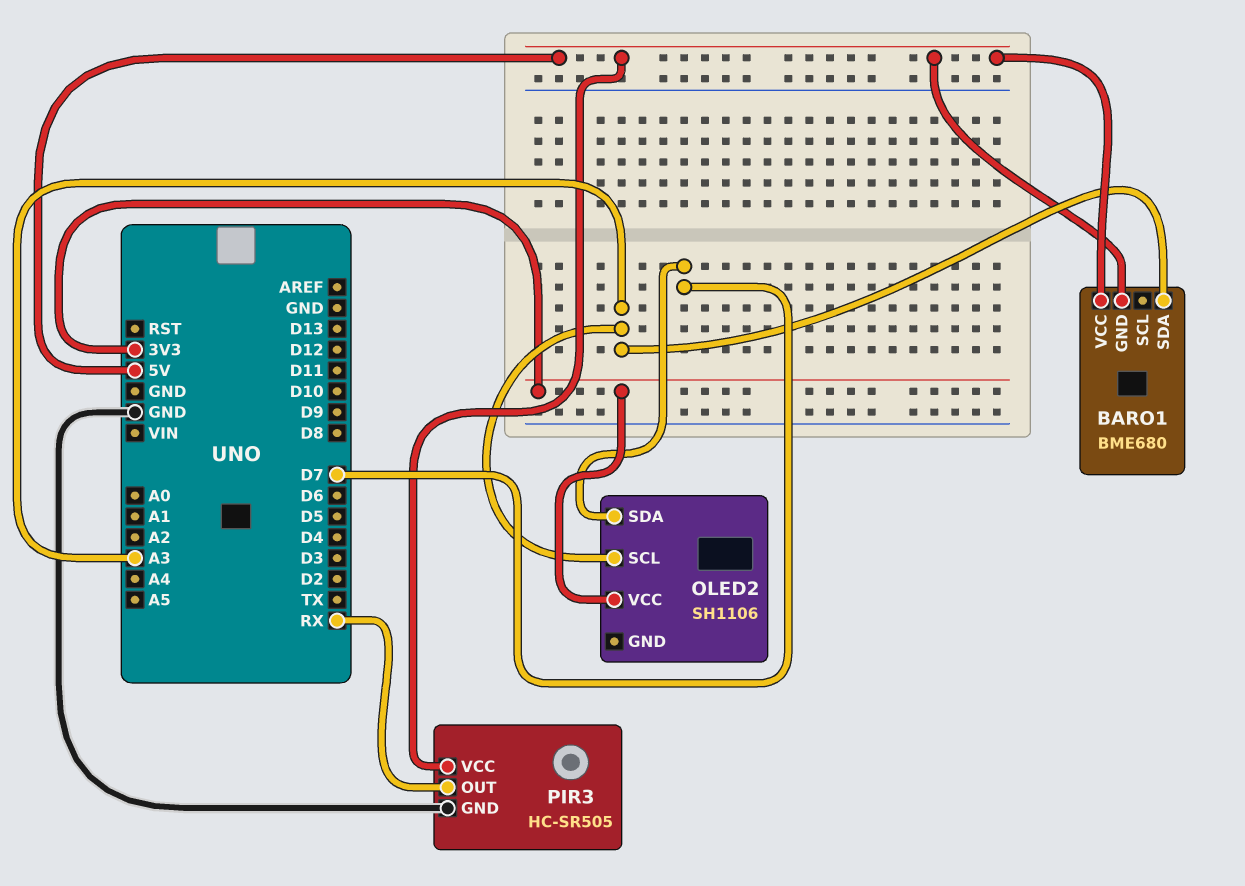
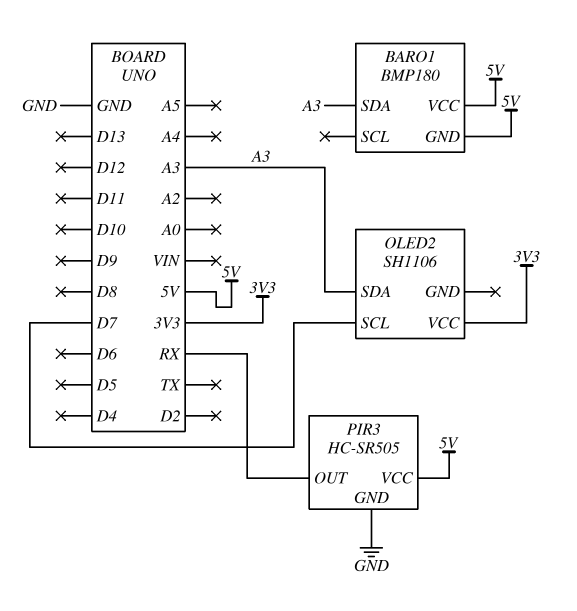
BARO1: BME680 -> BMP180
OLED2 pin SCL: A3 -> D7
OLED2 pin SDA: D7 -> A3

